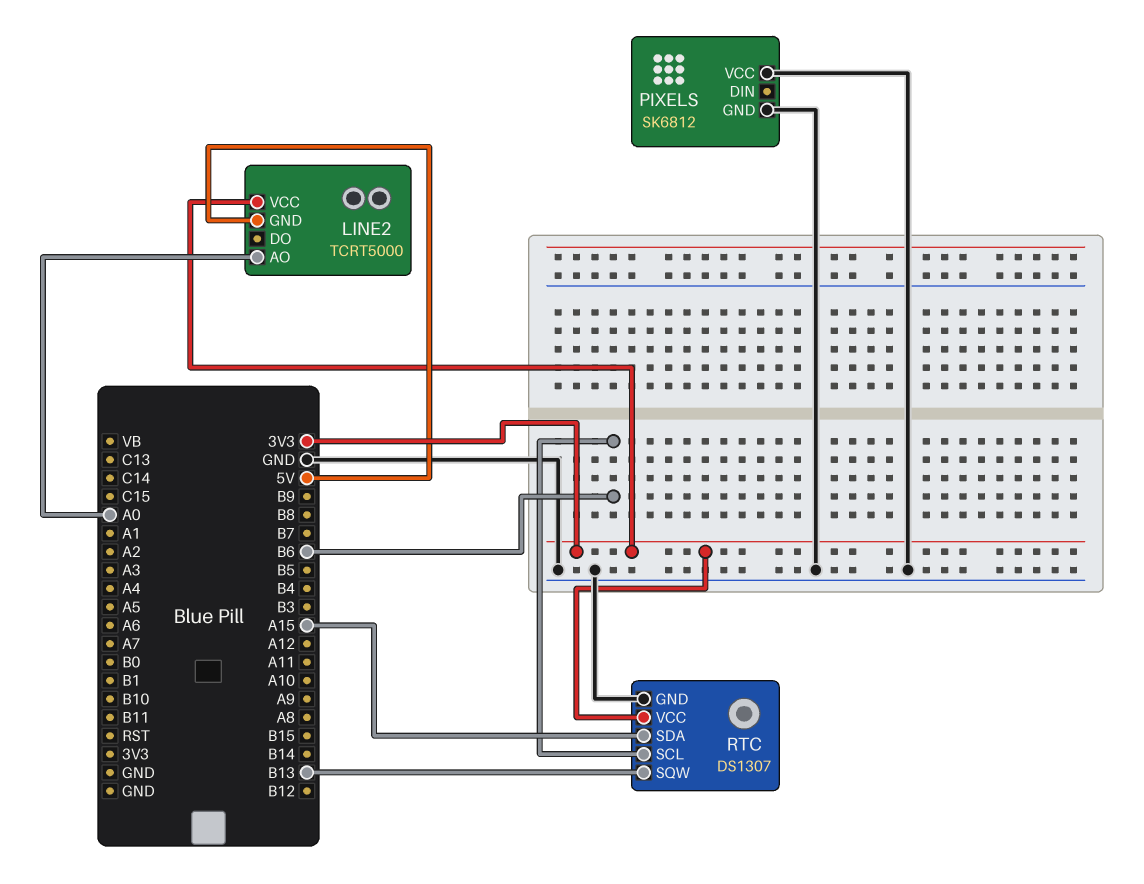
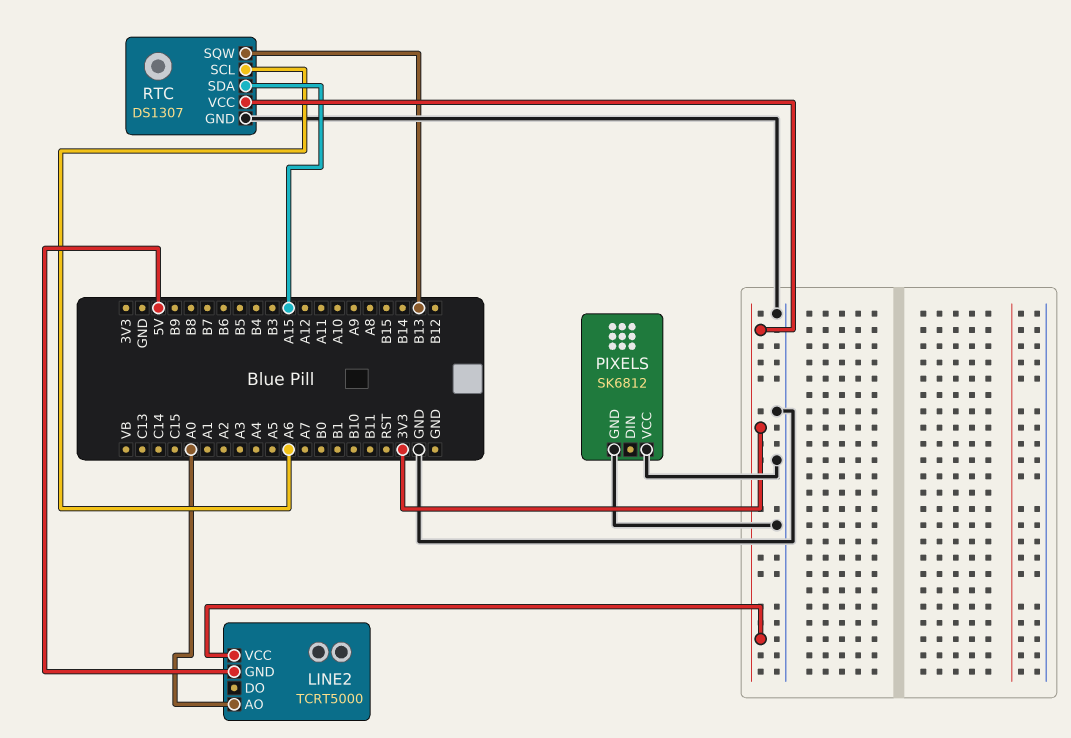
RTC pin SCL: B6 -> A6

